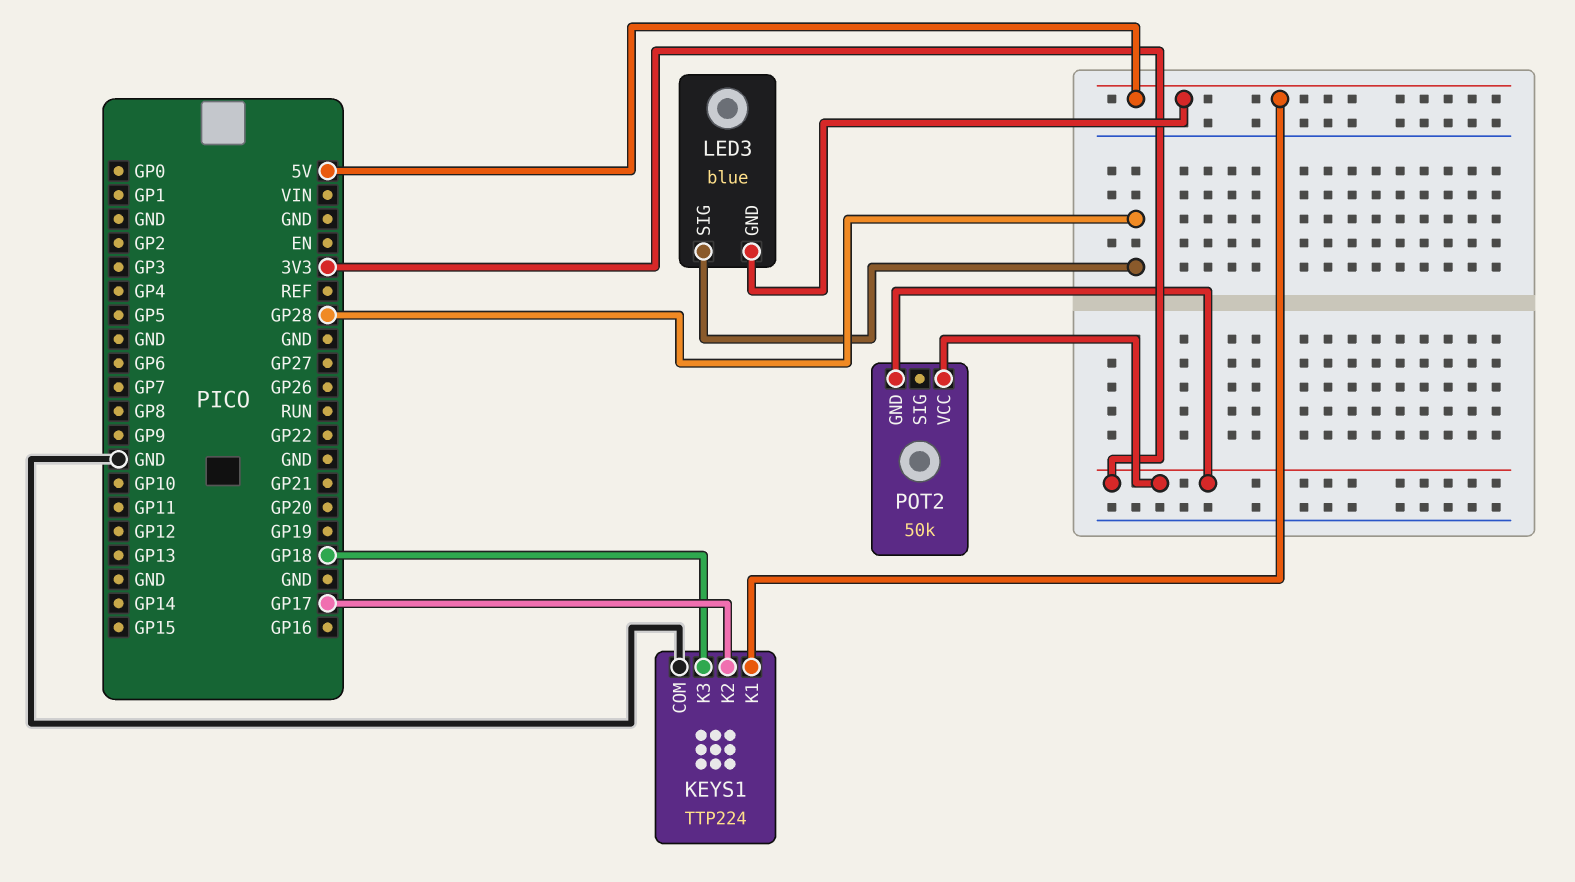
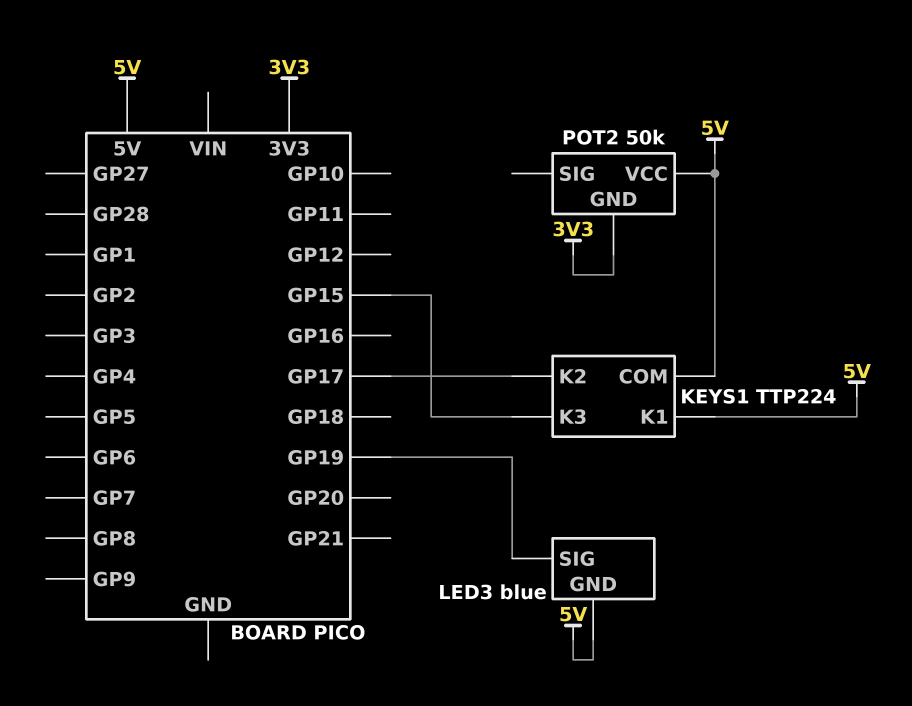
KEYS1 pin COM: GND -> 5V
KEYS1 pin K3: GP18 -> GP15
LED3 pin SIG: GP28 -> GP19
POT2 pin VCC: 3V3 -> 5V

